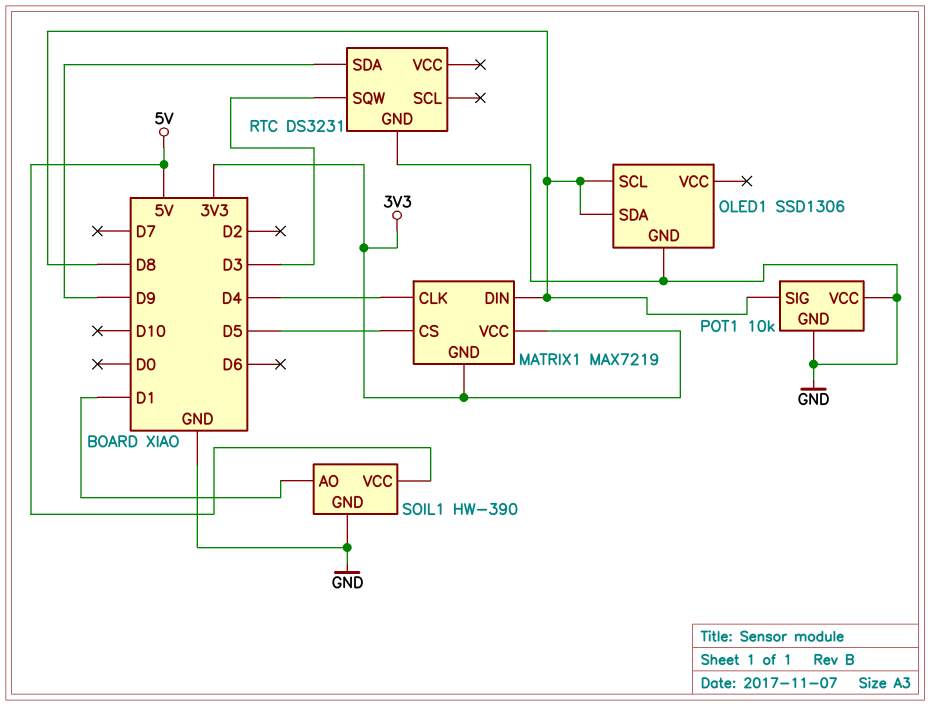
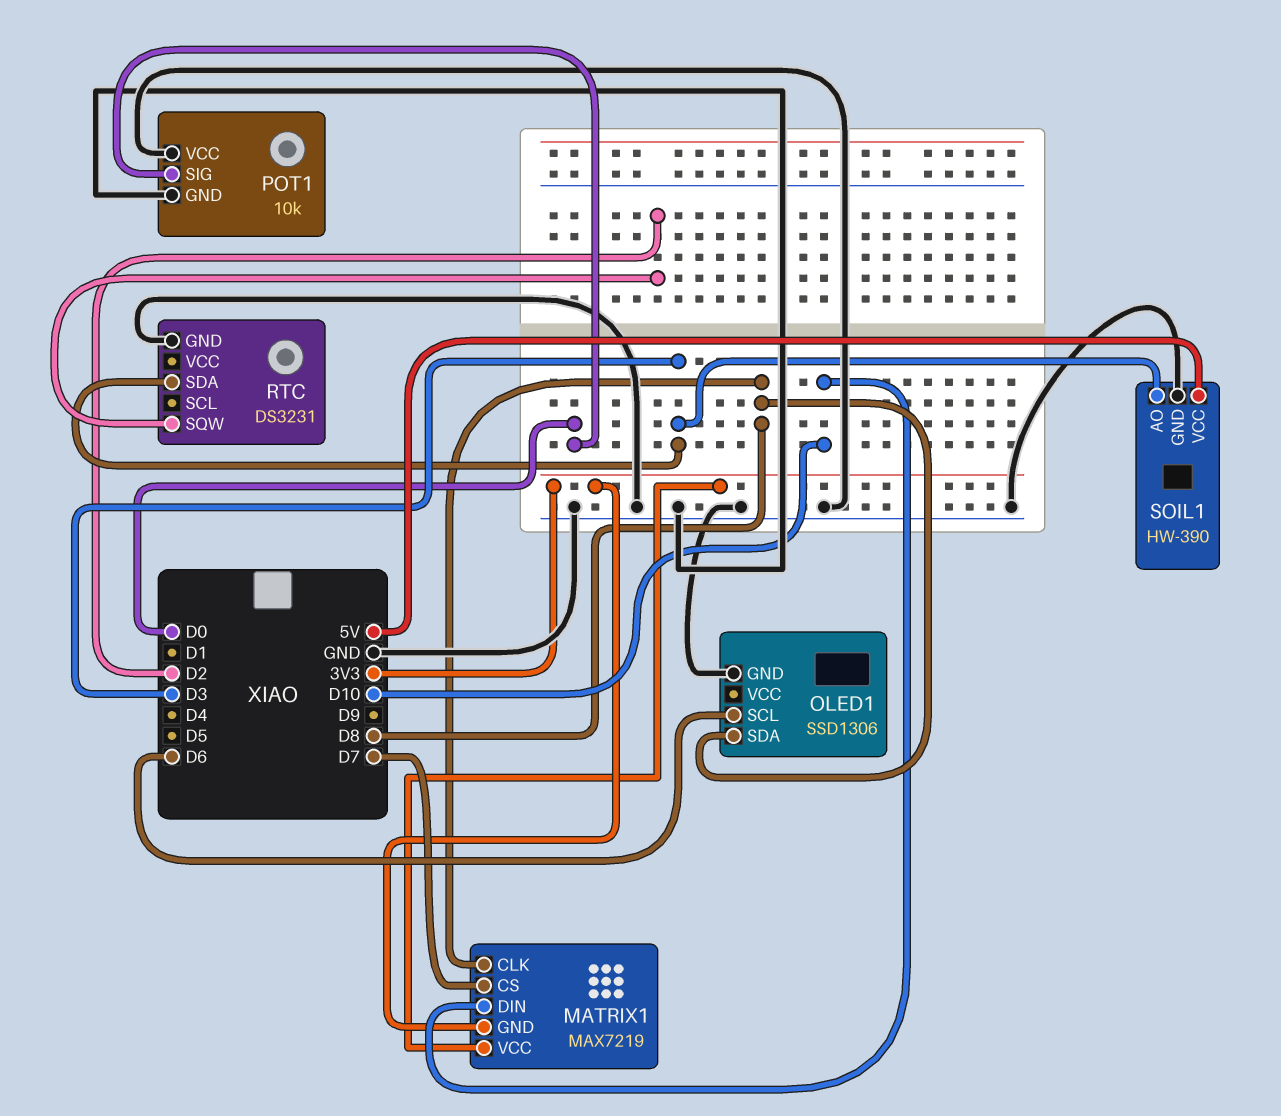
MATRIX1 pin CLK: D4 -> D8
MATRIX1 pin CS: D5 -> D7
MATRIX1 pin DIN: D8 -> D10
OLED1 pin SCL: D8 -> D6
POT1 pin SIG: D8 -> D0
RTC pin SDA: D9 -> D3
RTC pin SQW: D3 -> D2
SOIL1 pin AO: D1 -> D3

